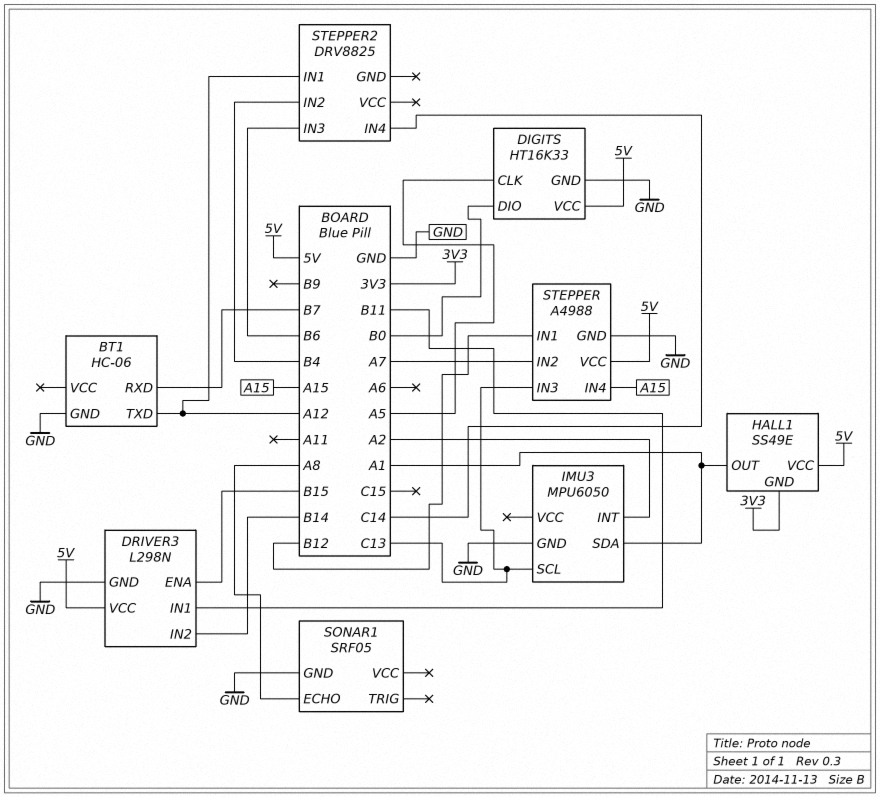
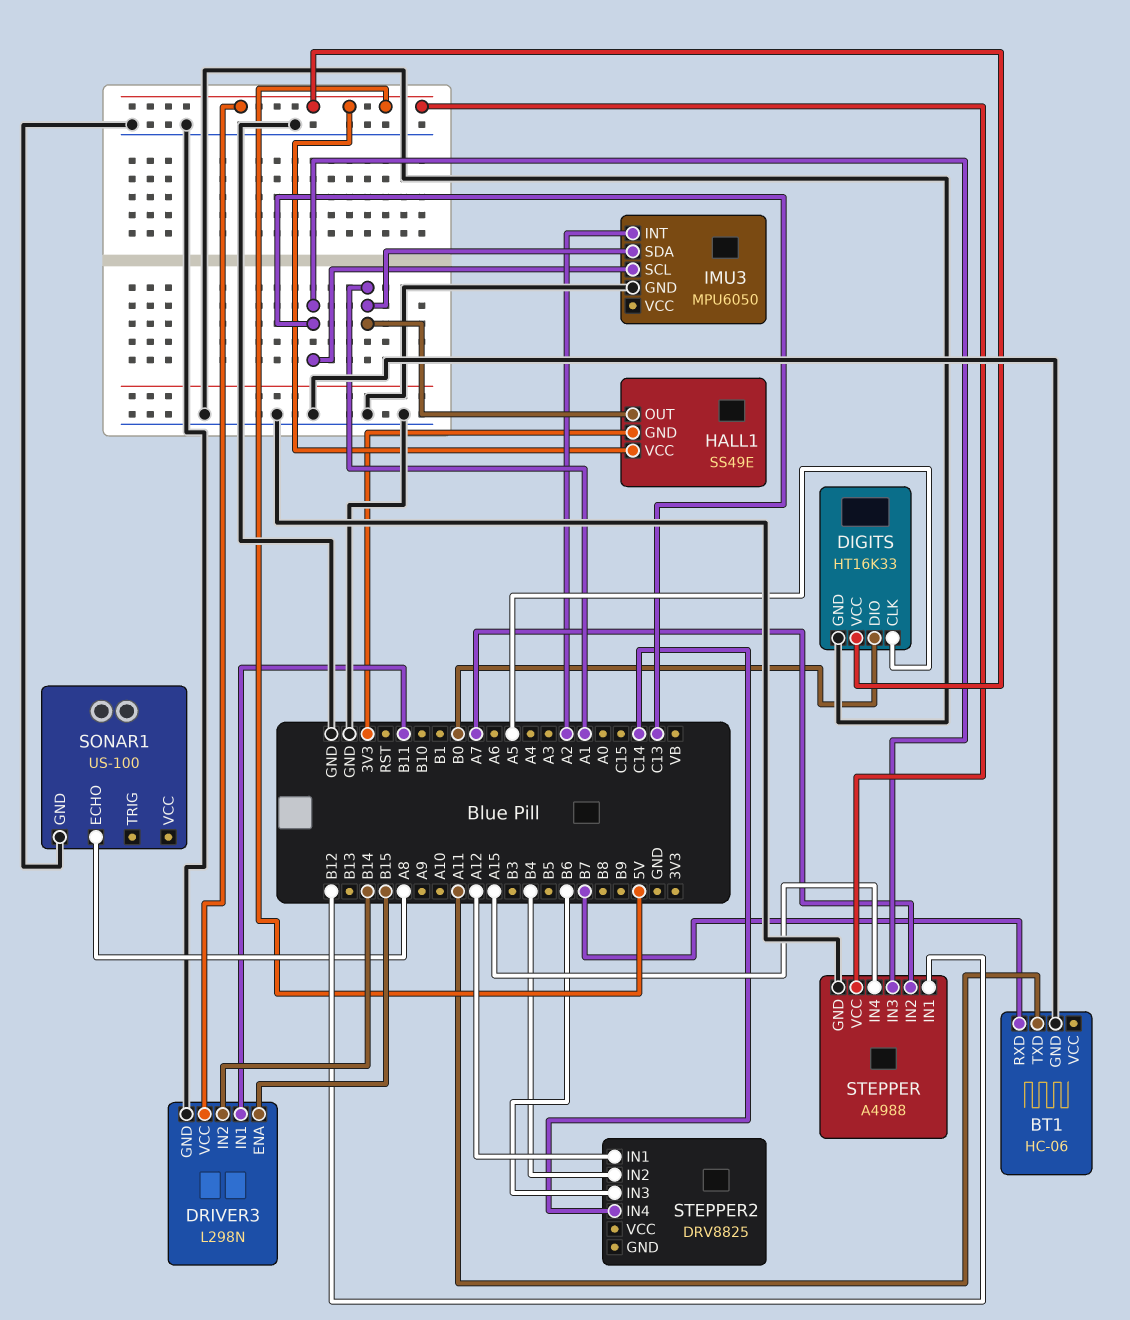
BT1 pin TXD: A12 -> A11
SONAR1: SRF05 -> US-100

